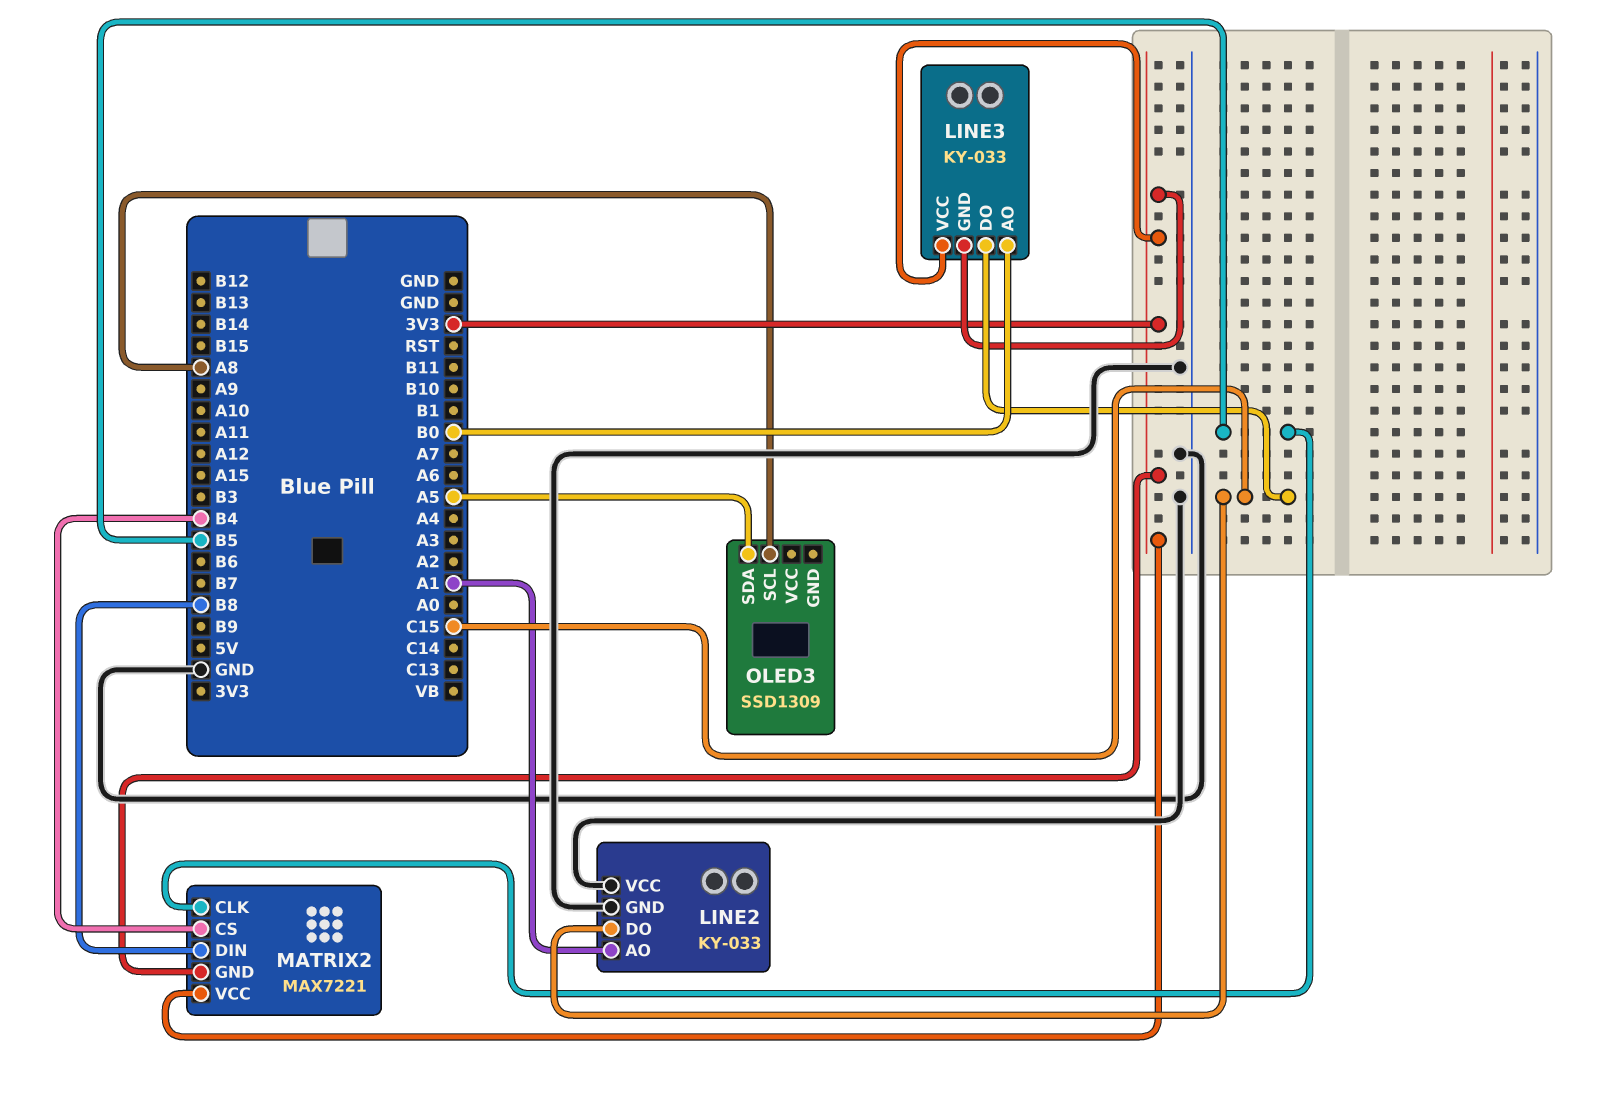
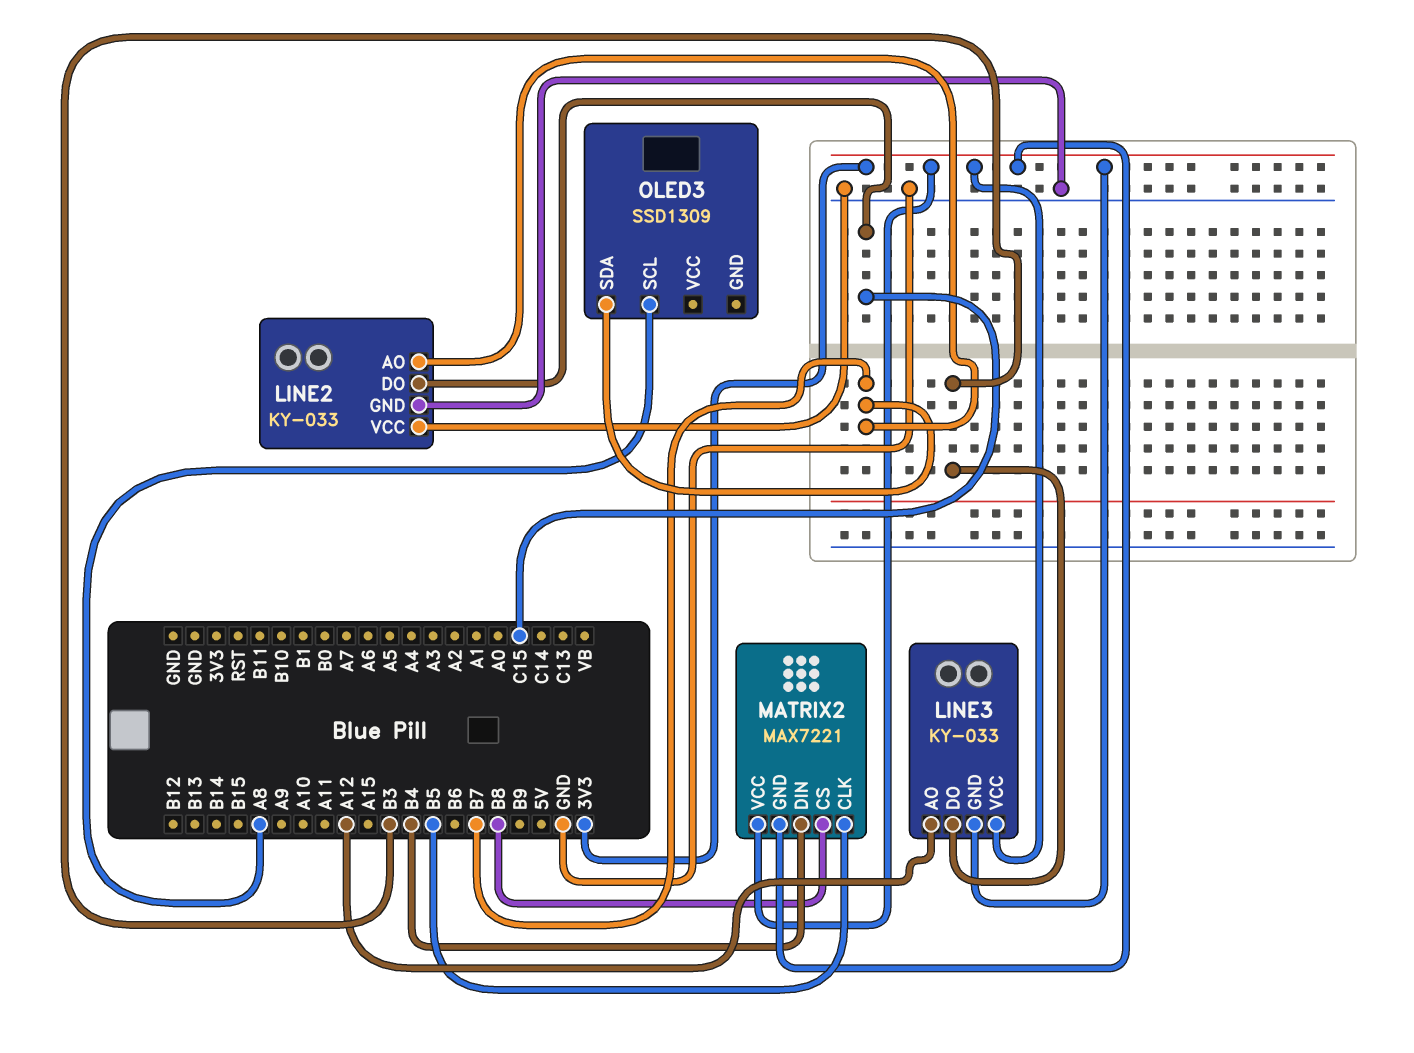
LINE2 pin AO: A1 -> B7
LINE3 pin AO: B0 -> A12
LINE3 pin DO: C15 -> B3
MATRIX2 pin CS: B4 -> B8
MATRIX2 pin DIN: B8 -> B4
OLED3 pin SDA: A5 -> B7

